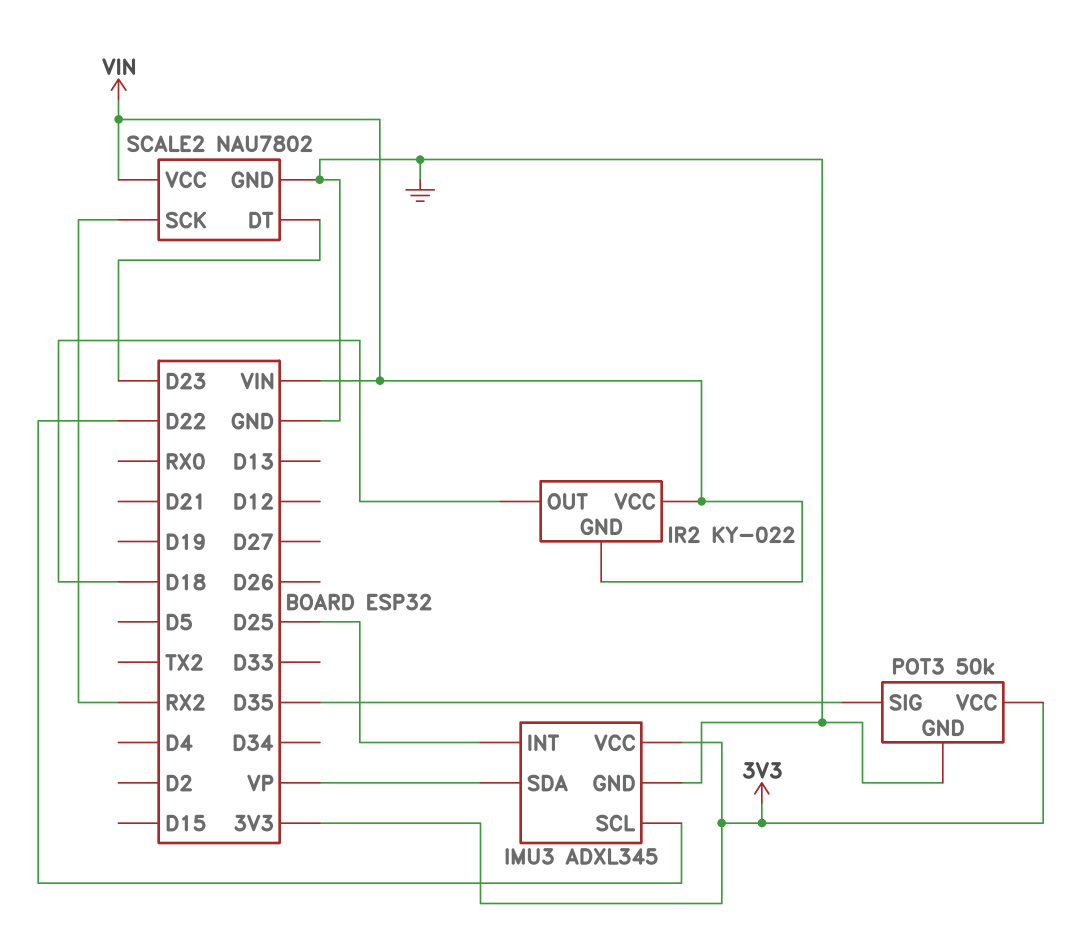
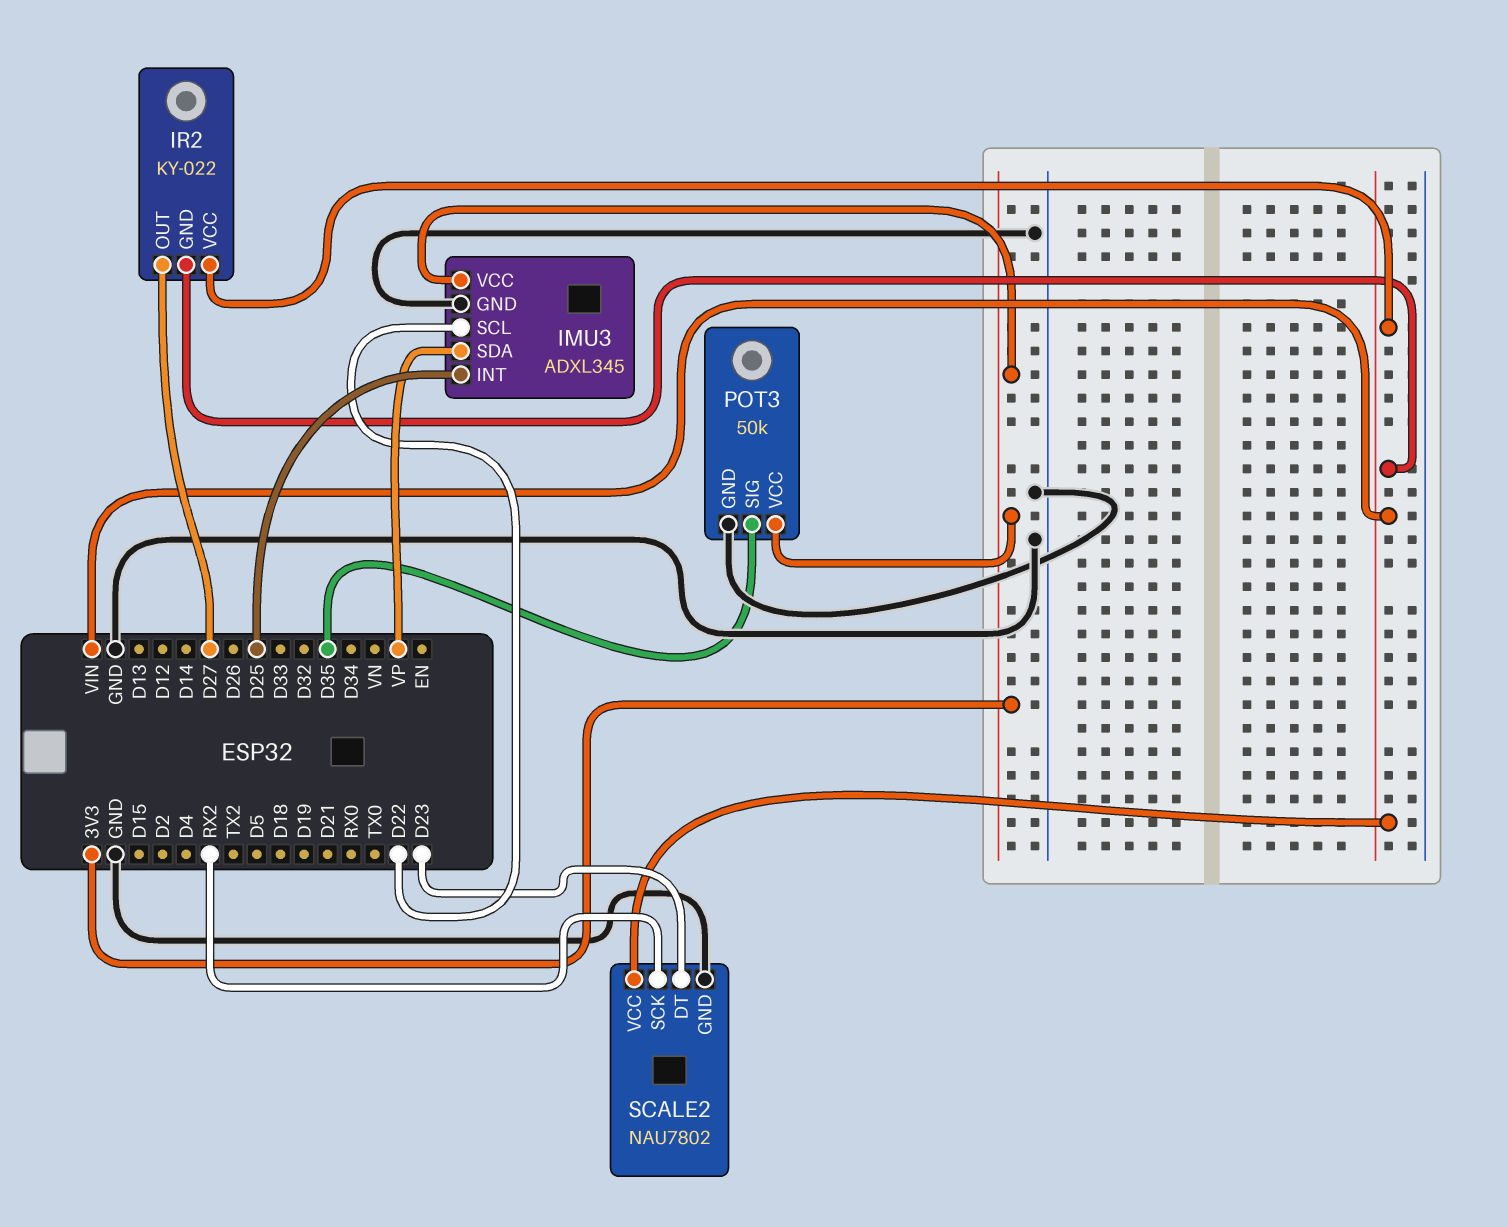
IR2 pin OUT: D18 -> D27

